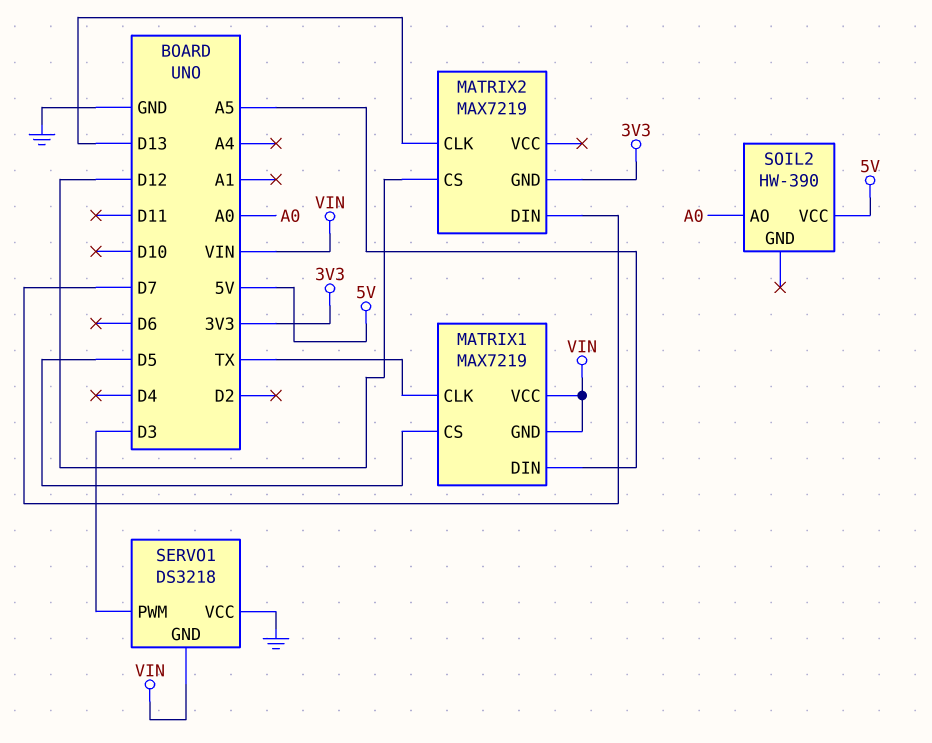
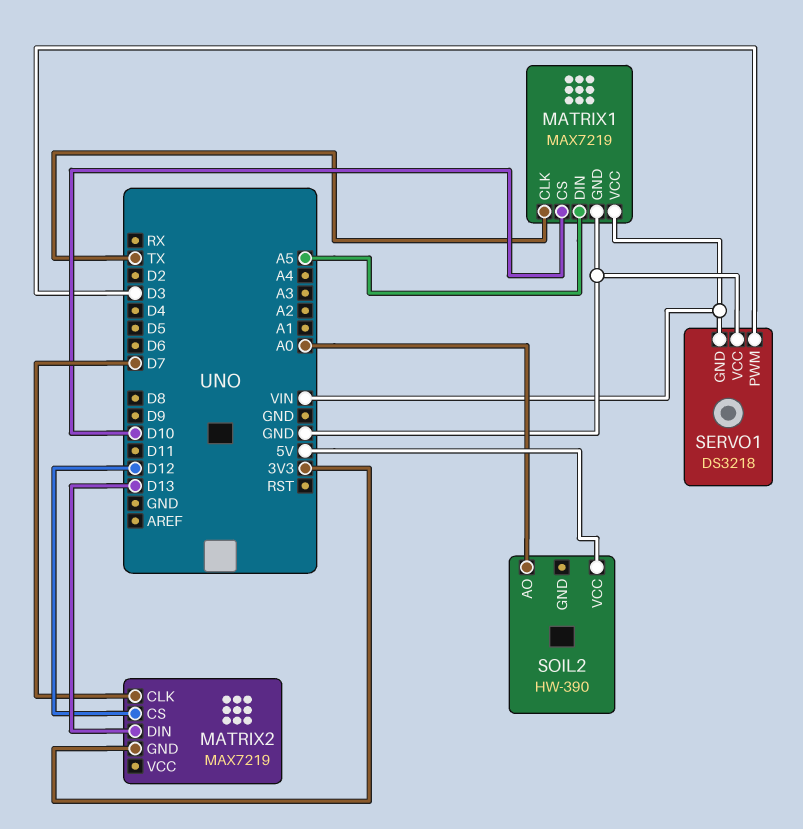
MATRIX1 pin CS: D5 -> D10
MATRIX1 pin GND: VIN -> GND
MATRIX2 pin CLK: D13 -> D7
MATRIX2 pin DIN: D7 -> D13

